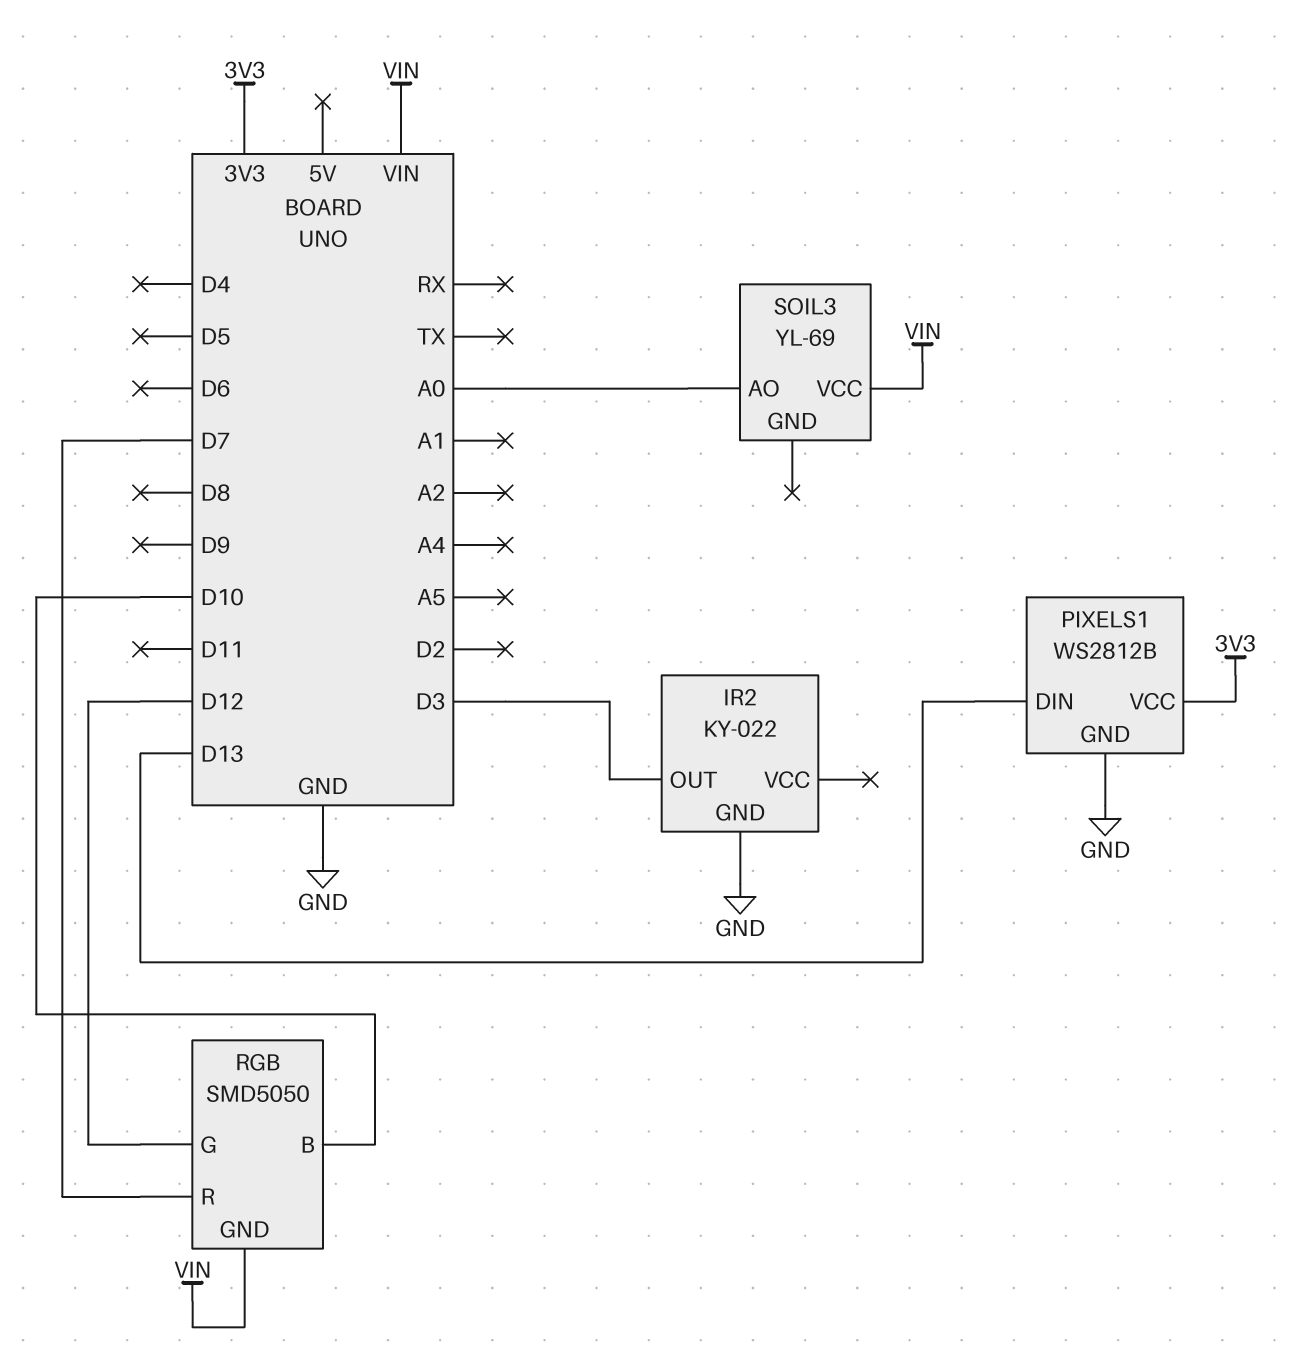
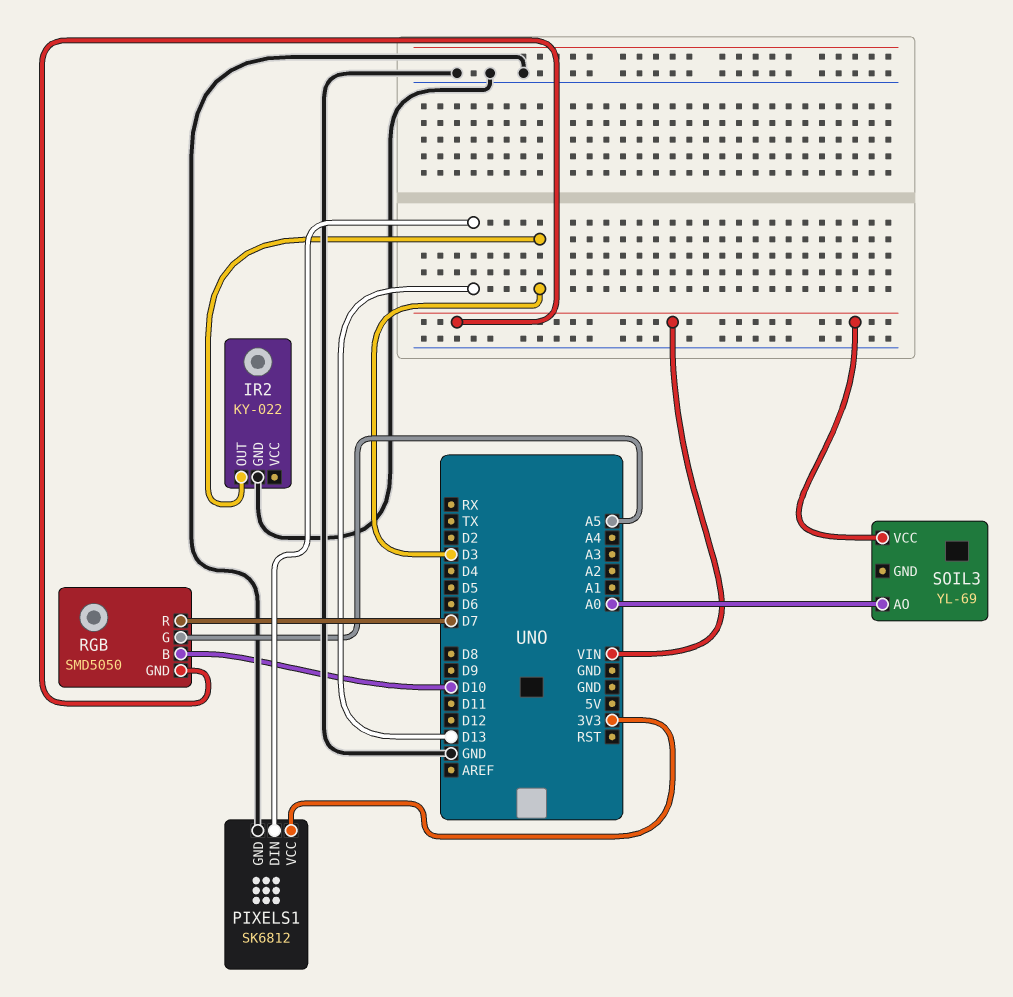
PIXELS1: WS2812B -> SK6812
RGB pin G: D12 -> A5

